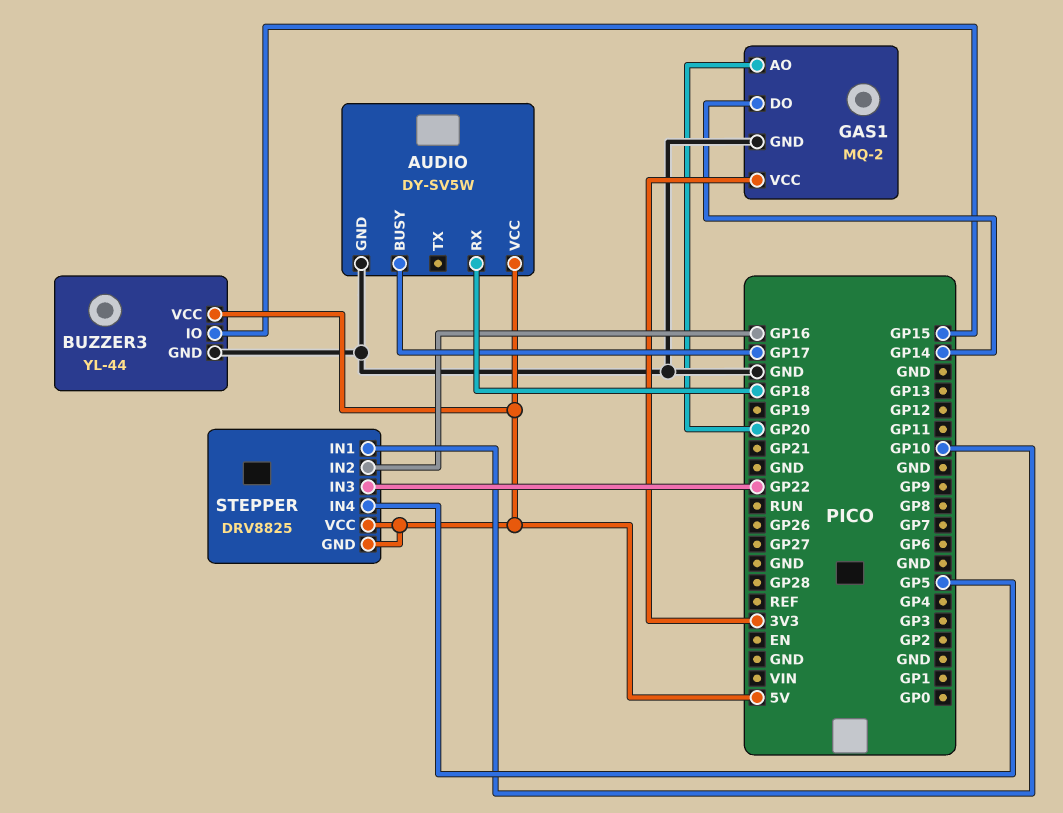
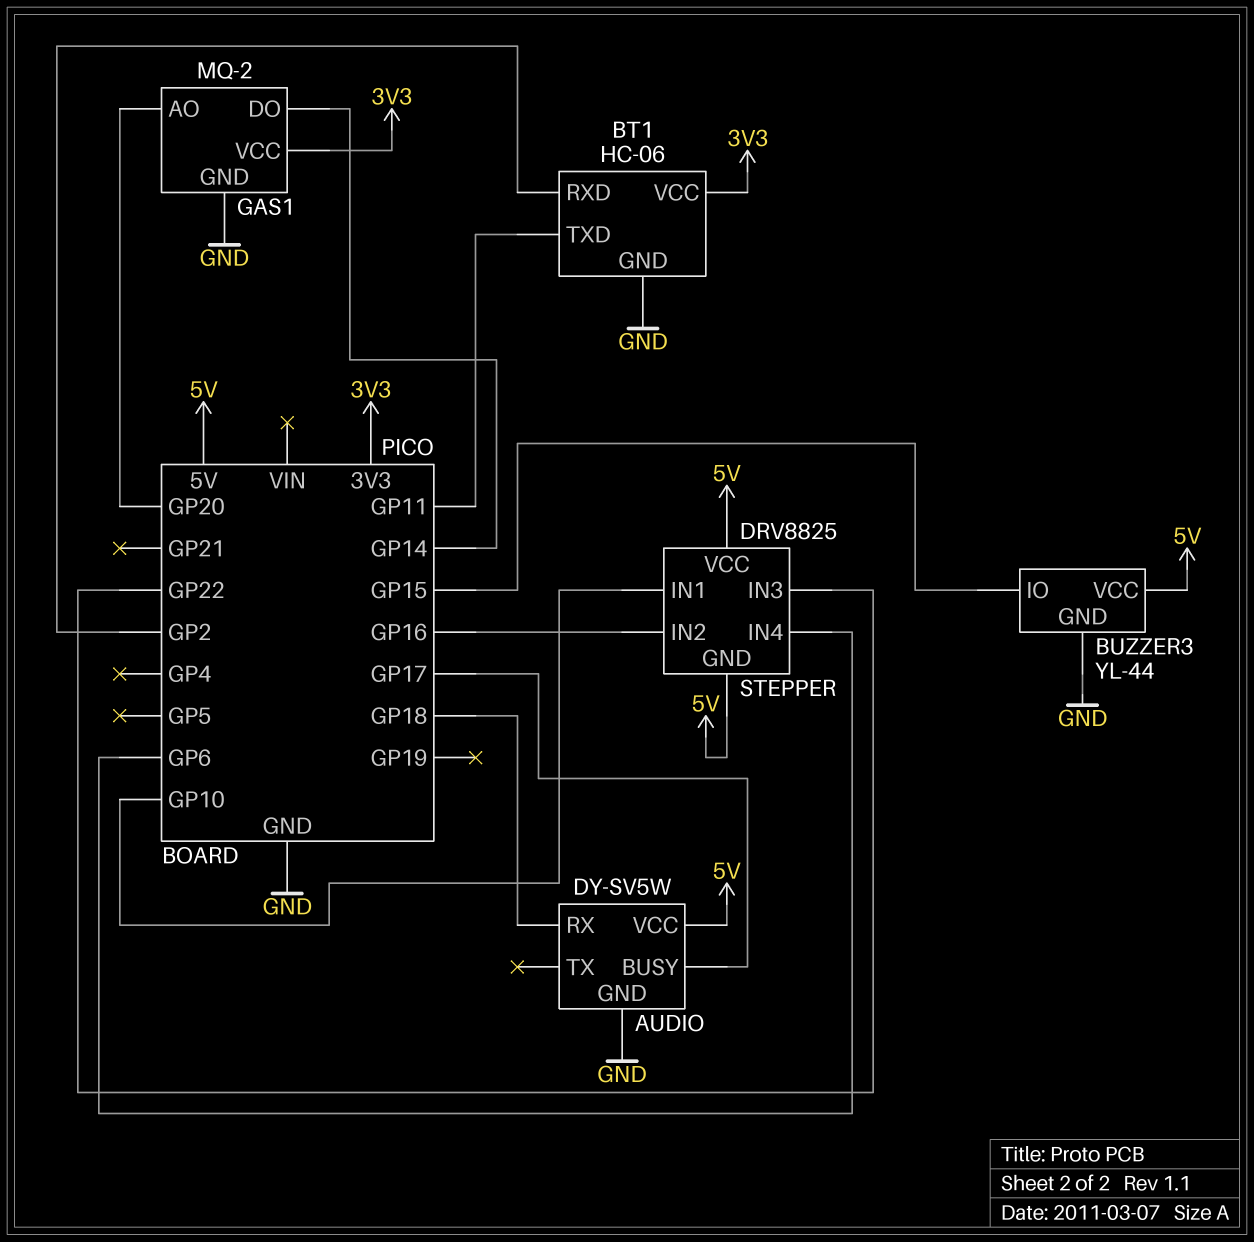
BT1: none -> HC-06
BT1 pin GND: none -> GND
BT1 pin RXD: none -> GP2
BT1 pin TXD: none -> GP11
BT1 pin VCC: none -> 3V3
STEPPER pin IN4: GP5 -> GP6

